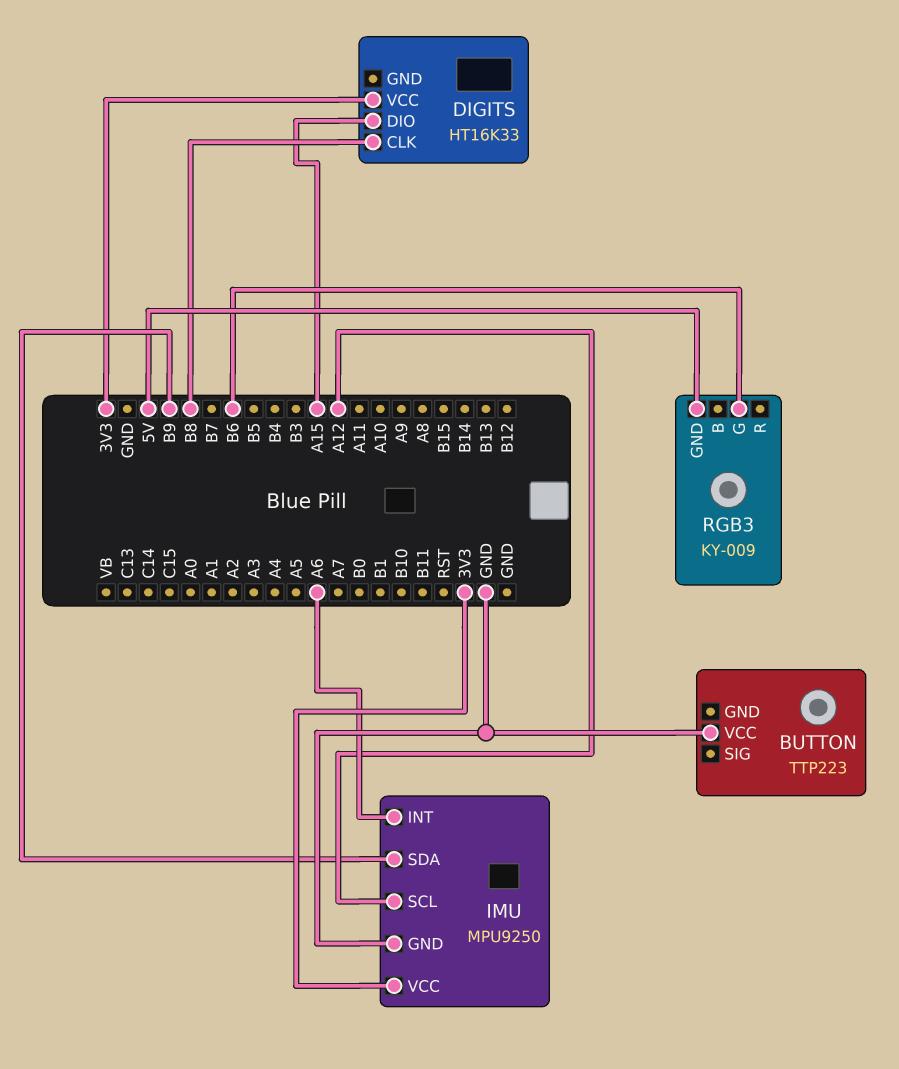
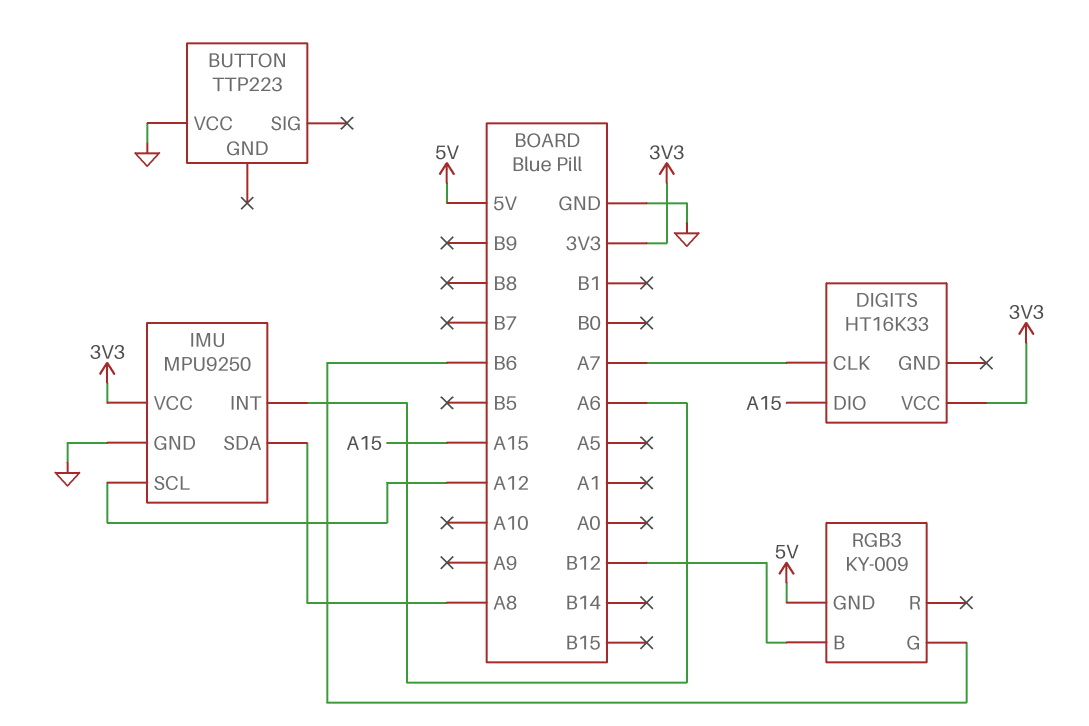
DIGITS pin CLK: B8 -> A7
IMU pin SDA: B9 -> A8
RGB3 pin B: none -> B12

